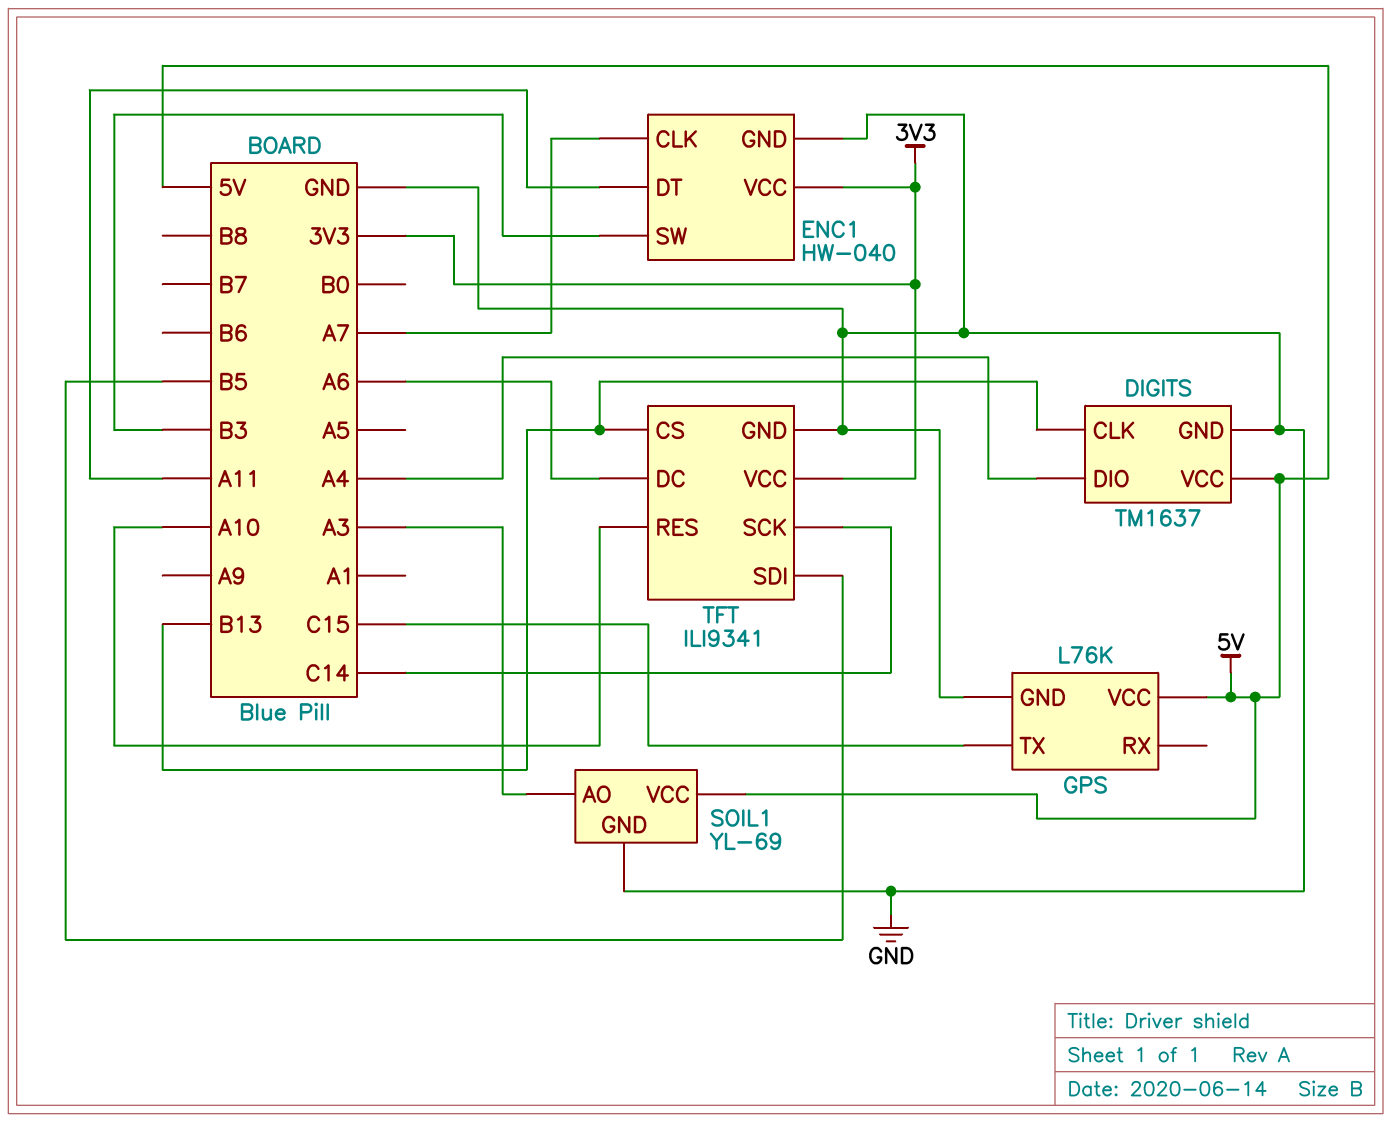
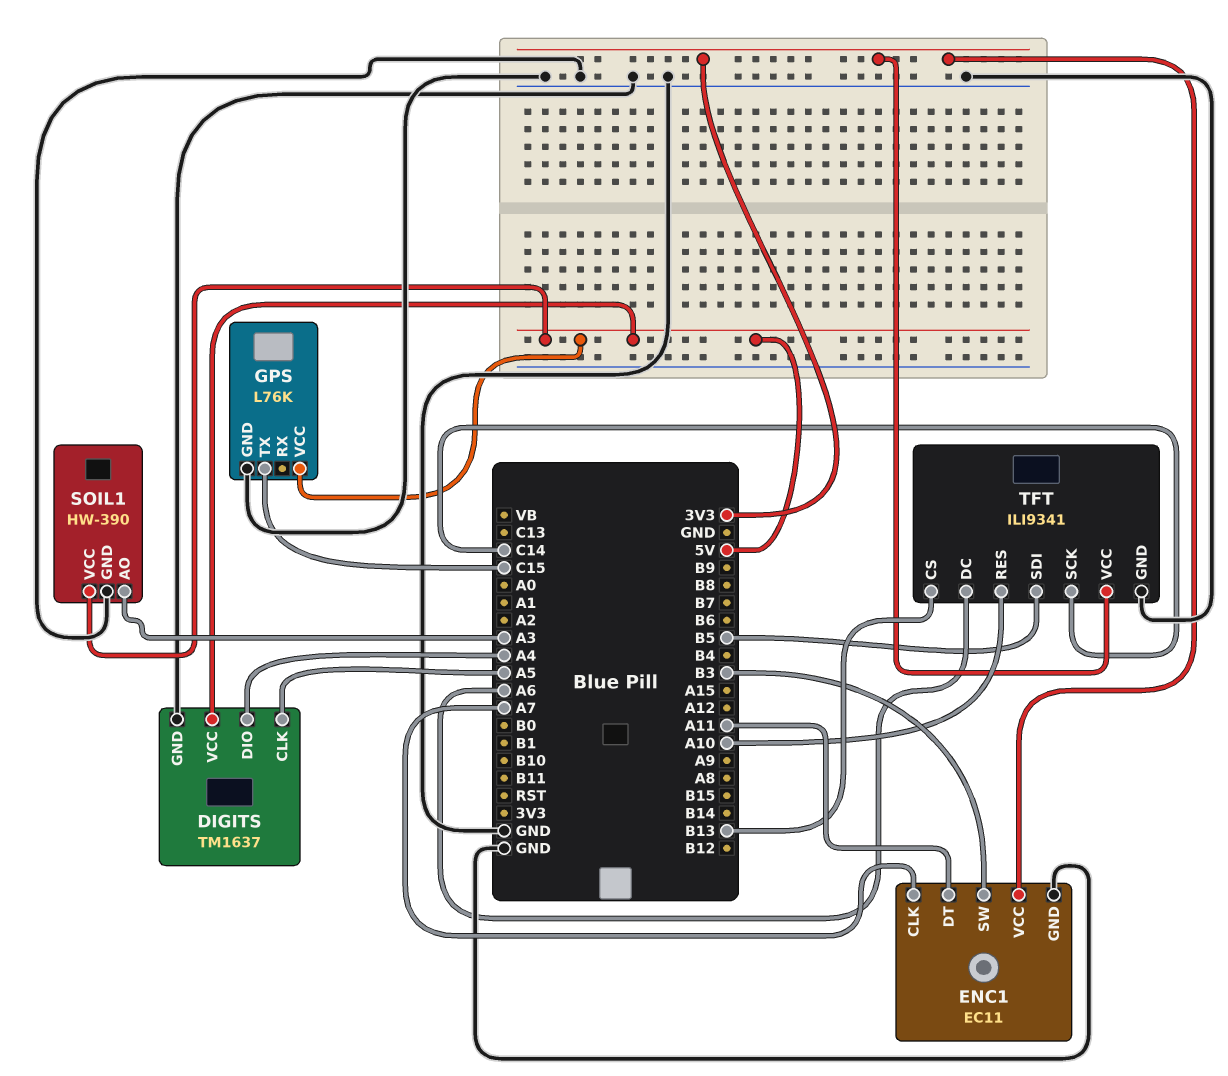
DIGITS pin CLK: B13 -> A5
ENC1: HW-040 -> EC11
SOIL1: YL-69 -> HW-390

